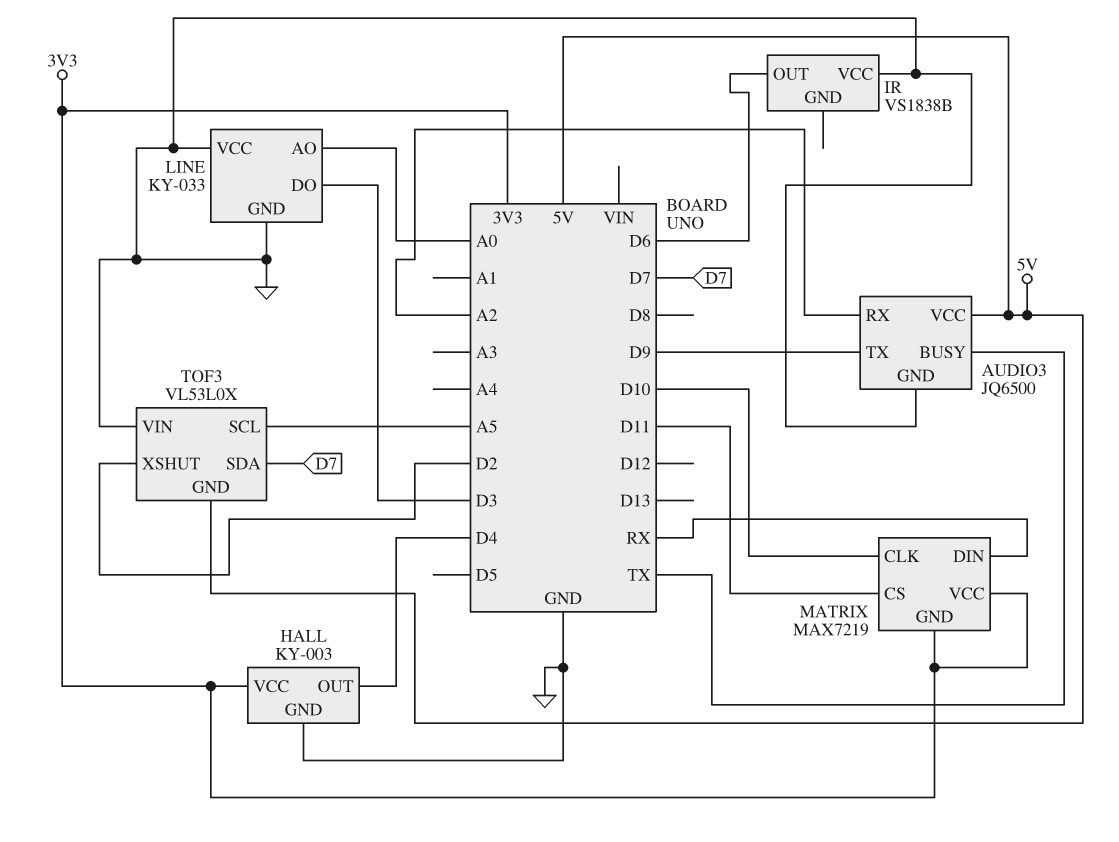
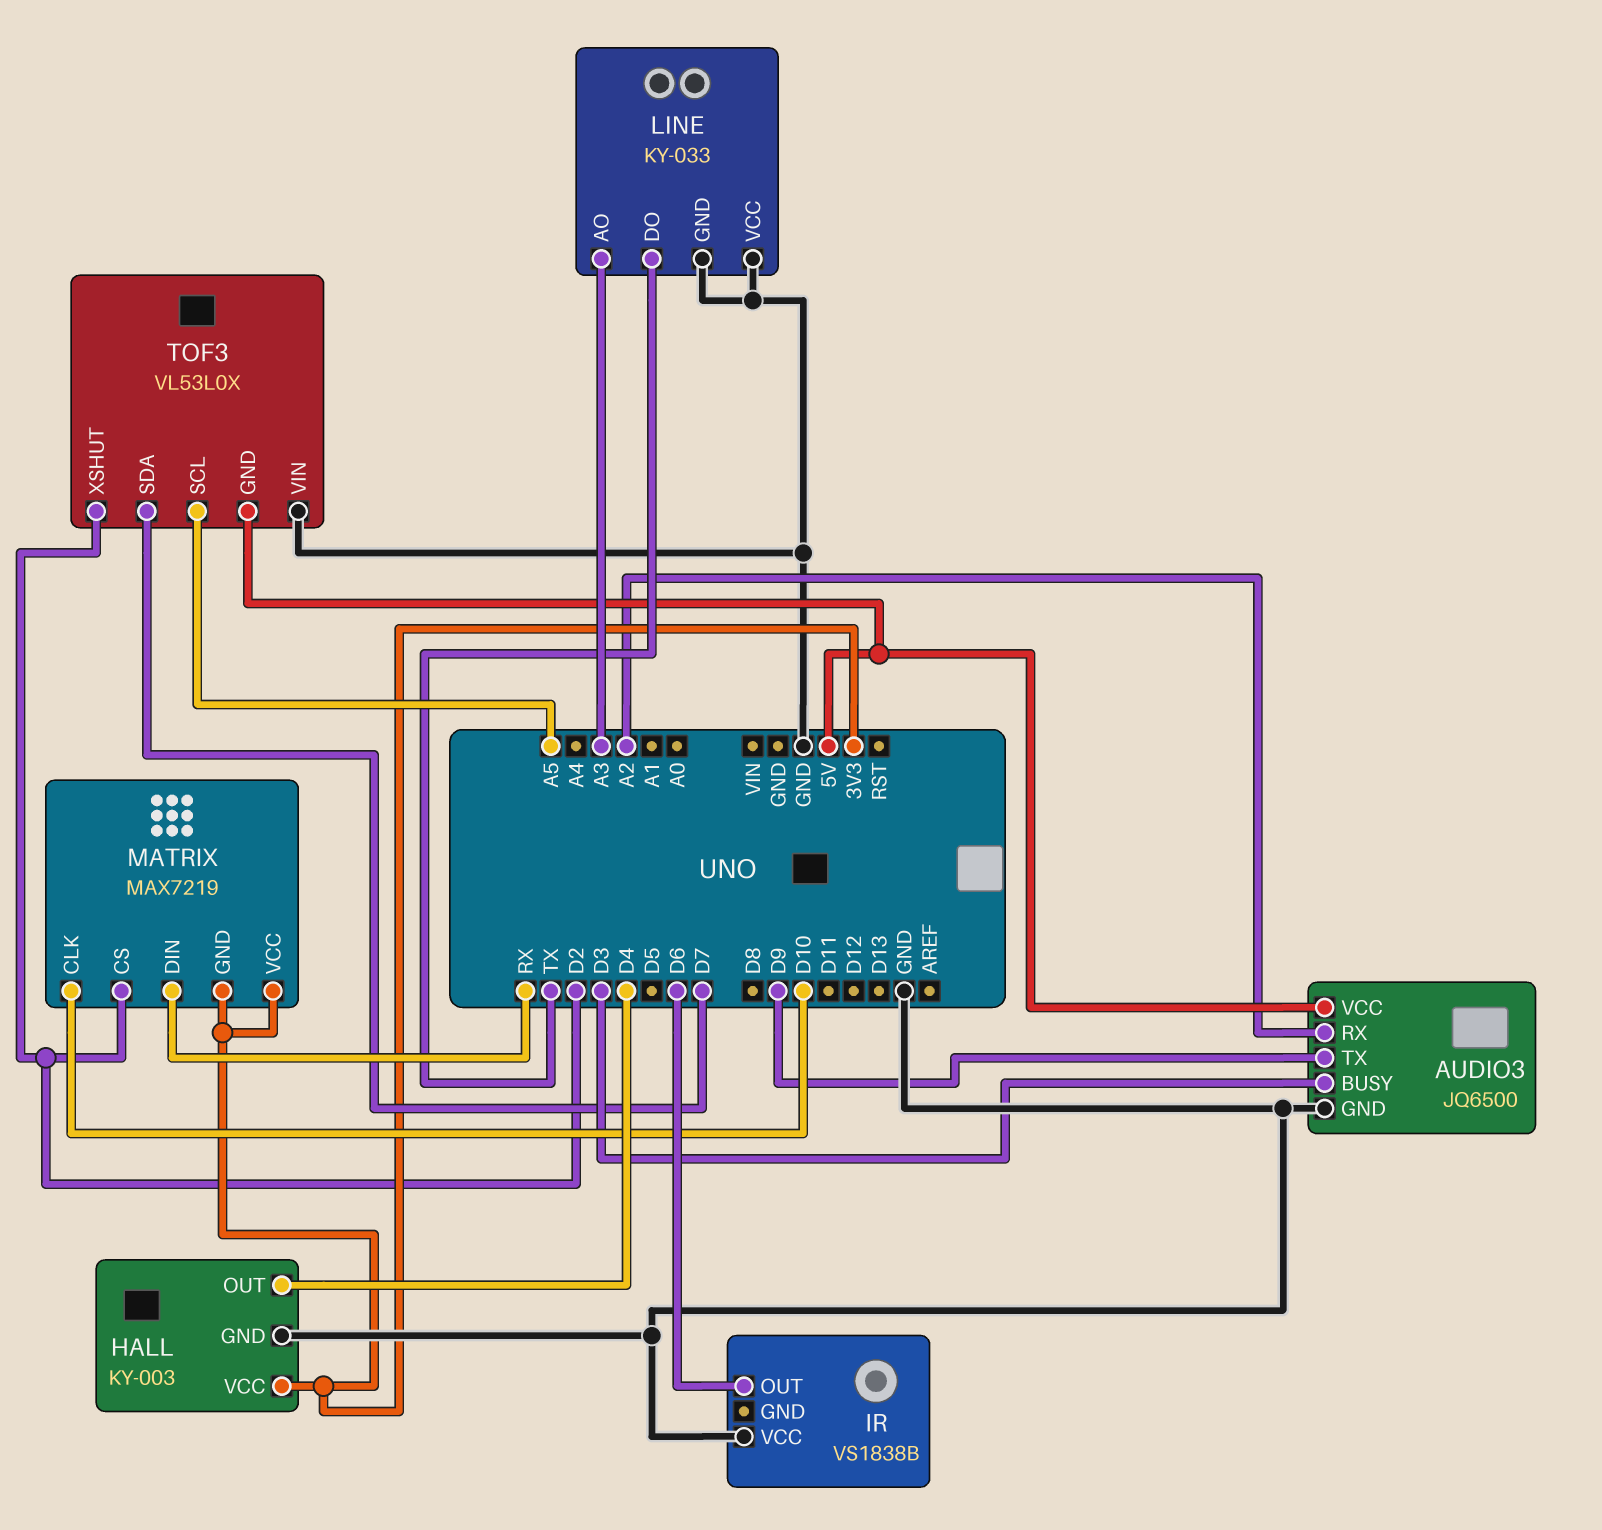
AUDIO3 pin BUSY: TX -> D3
LINE pin AO: A0 -> A3
LINE pin DO: D3 -> TX
MATRIX pin CS: D11 -> D2

